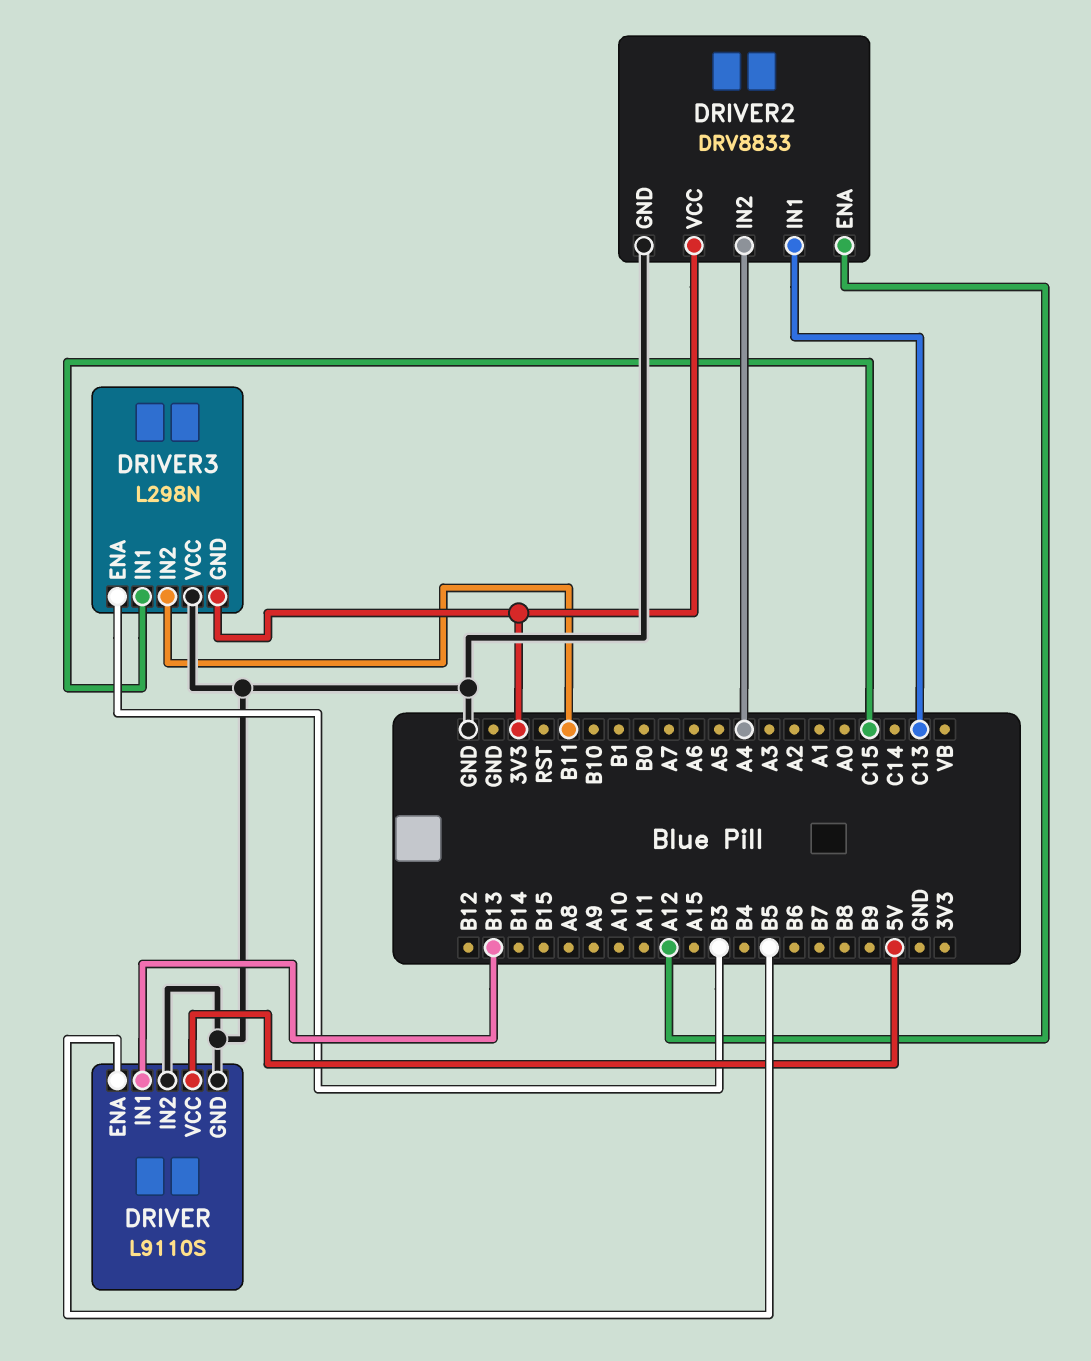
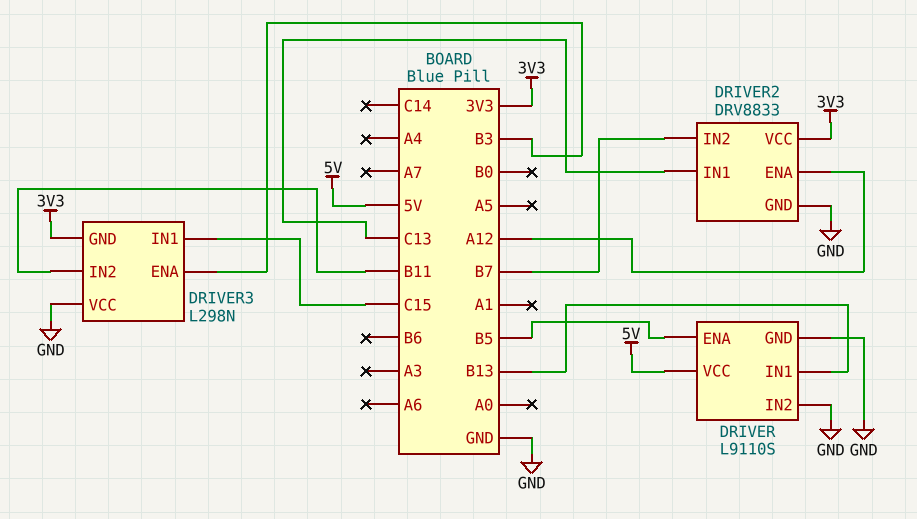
DRIVER2 pin IN2: A4 -> B7

